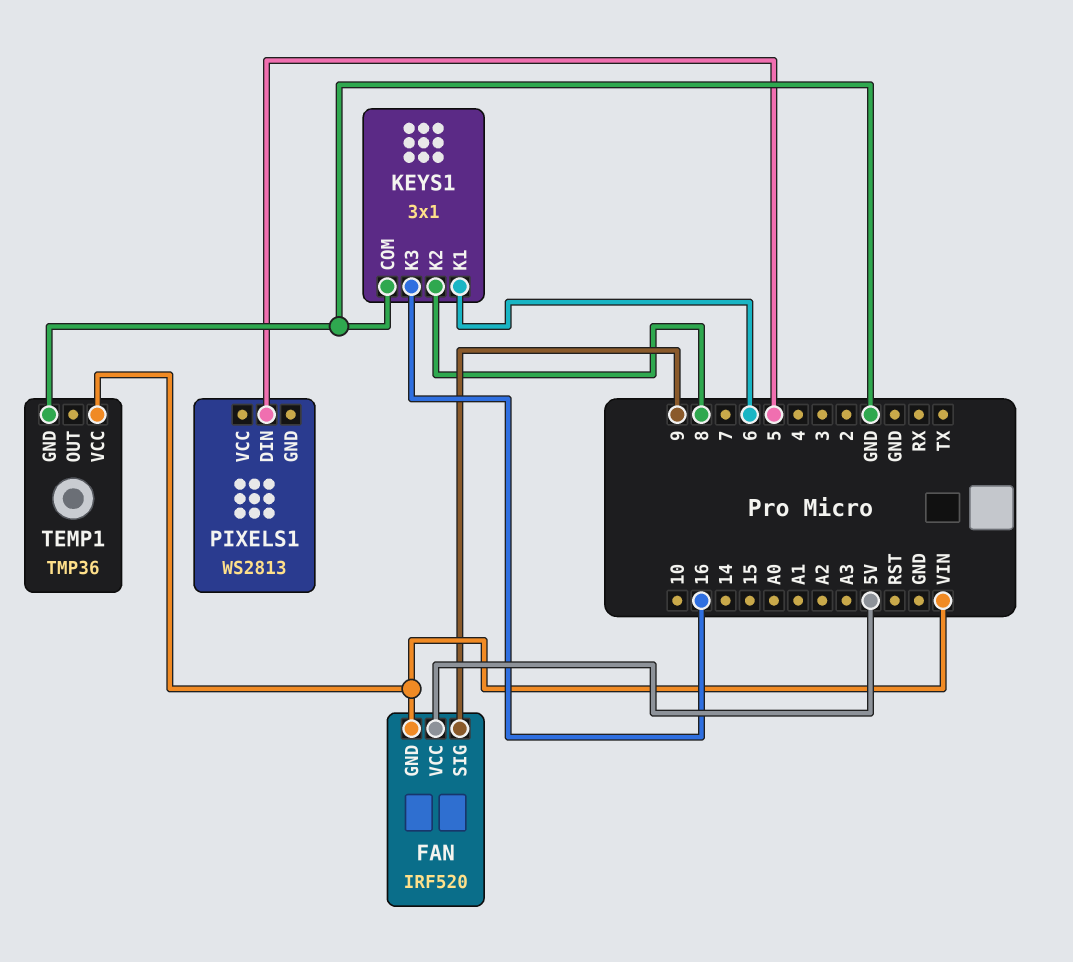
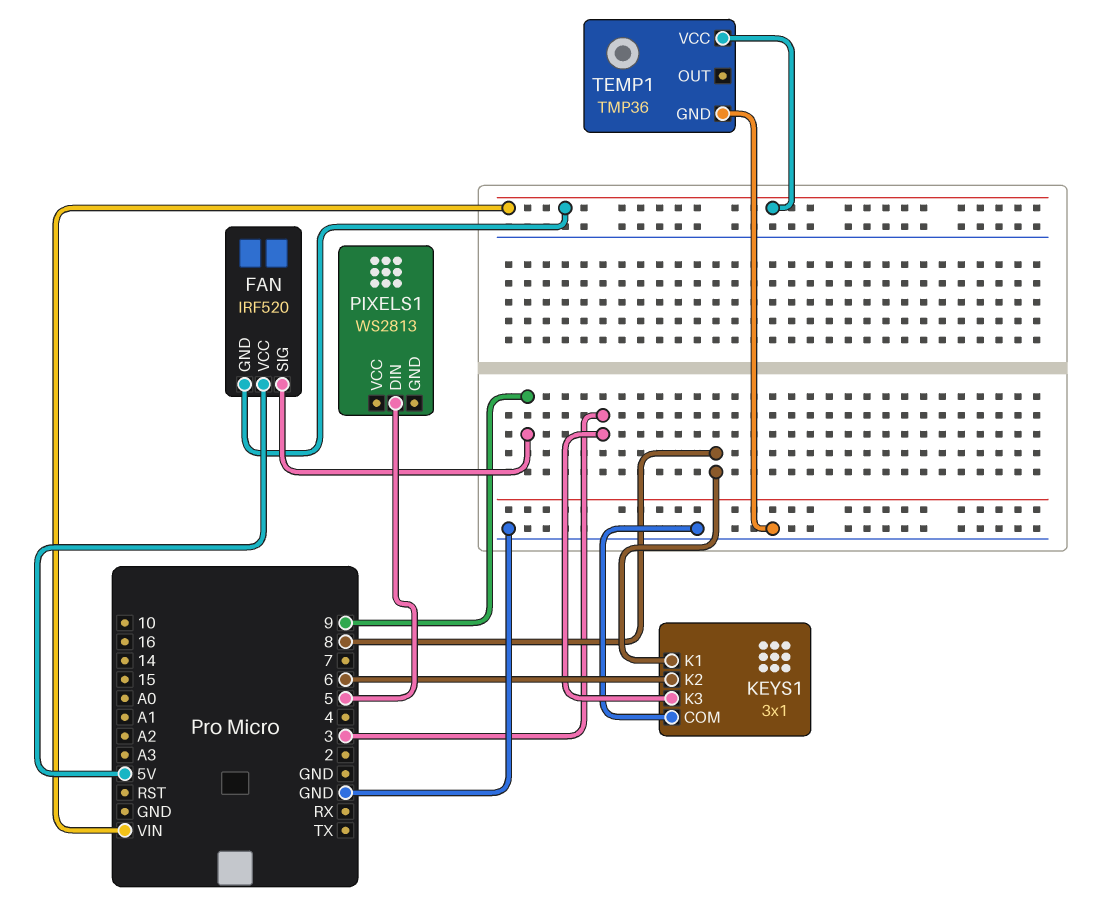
KEYS1 pin K1: 6 -> 8
KEYS1 pin K2: 8 -> 6
KEYS1 pin K3: 16 -> 3

